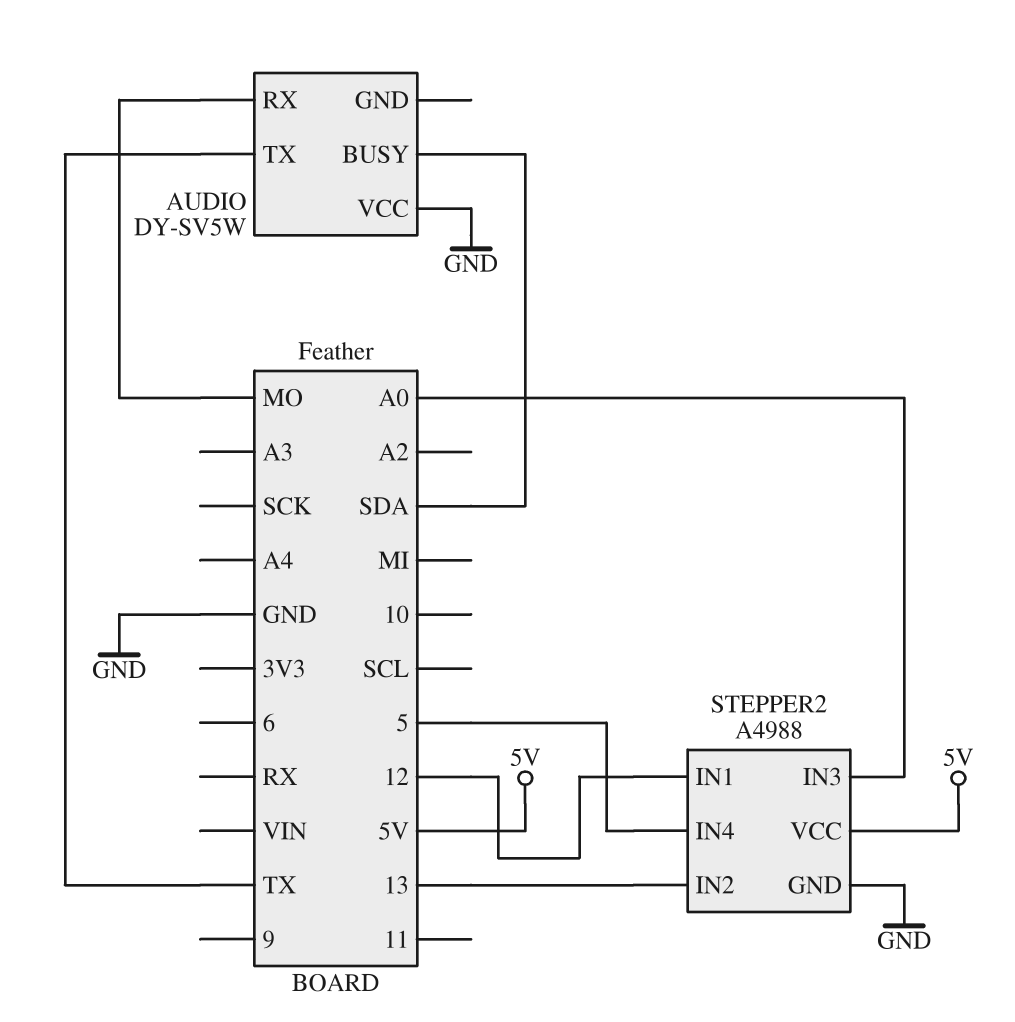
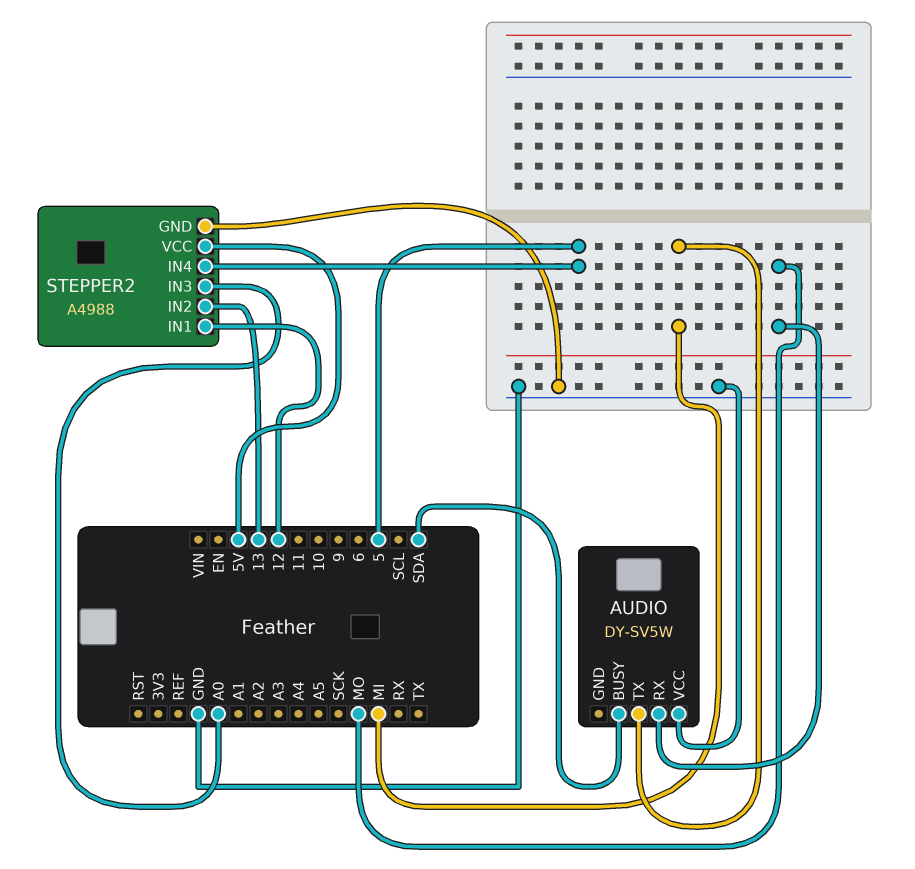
AUDIO pin TX: TX -> MI

